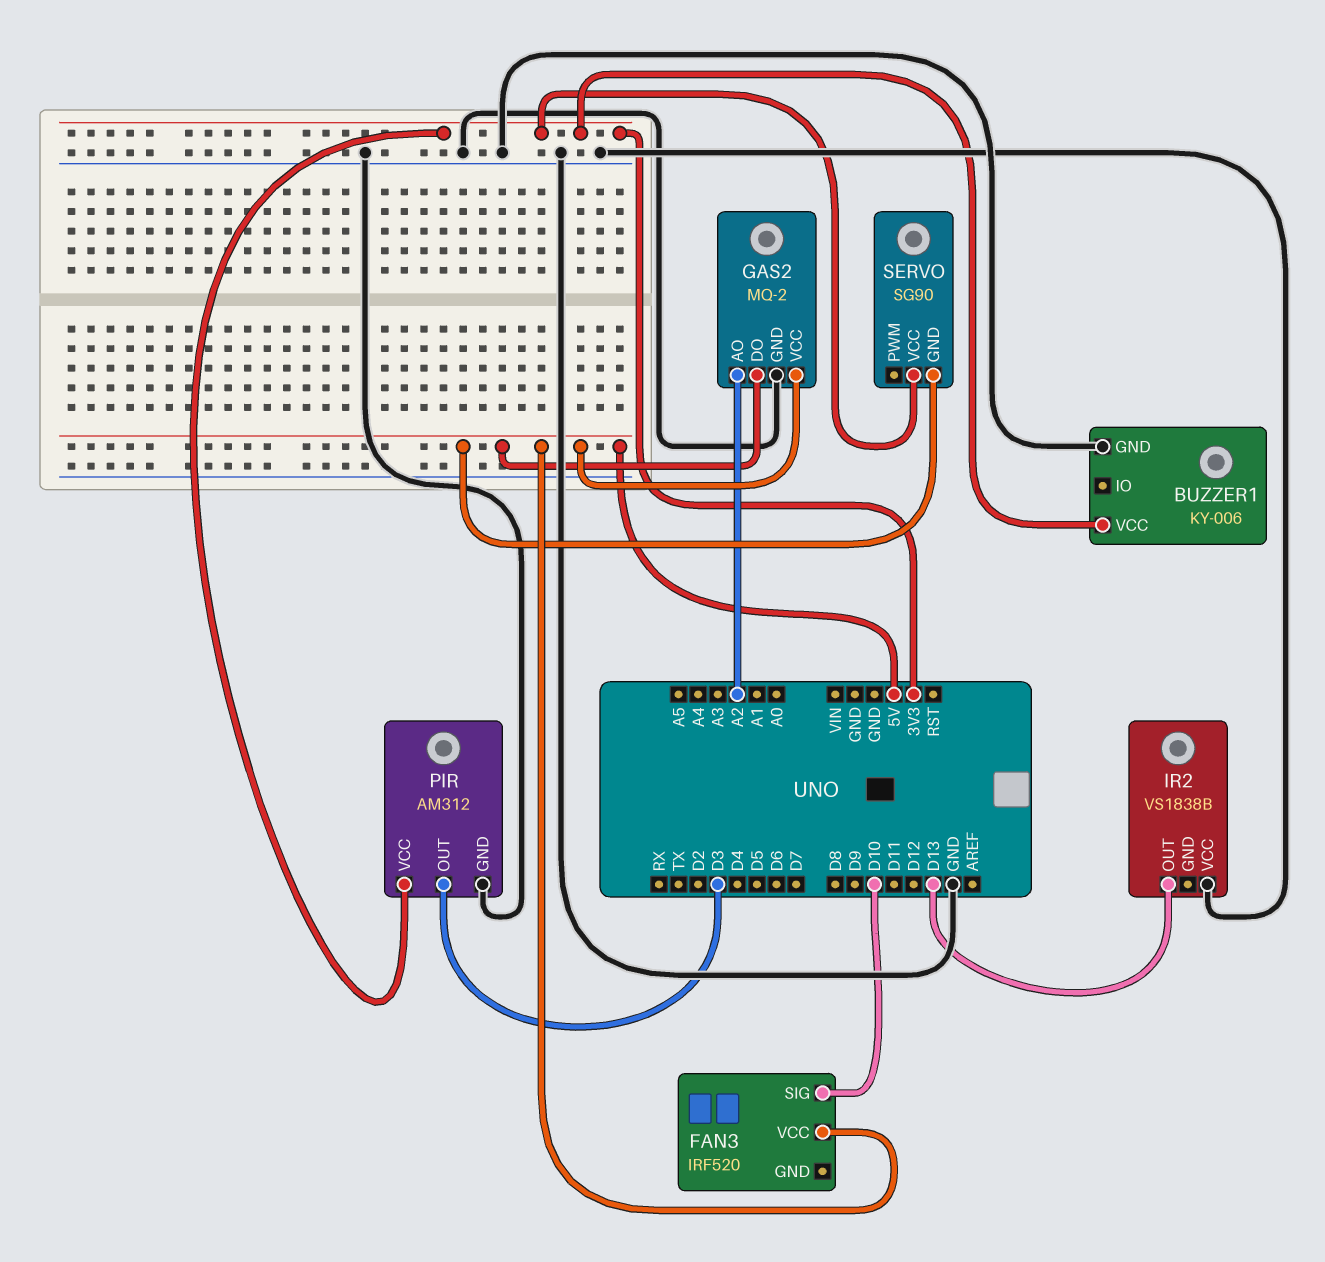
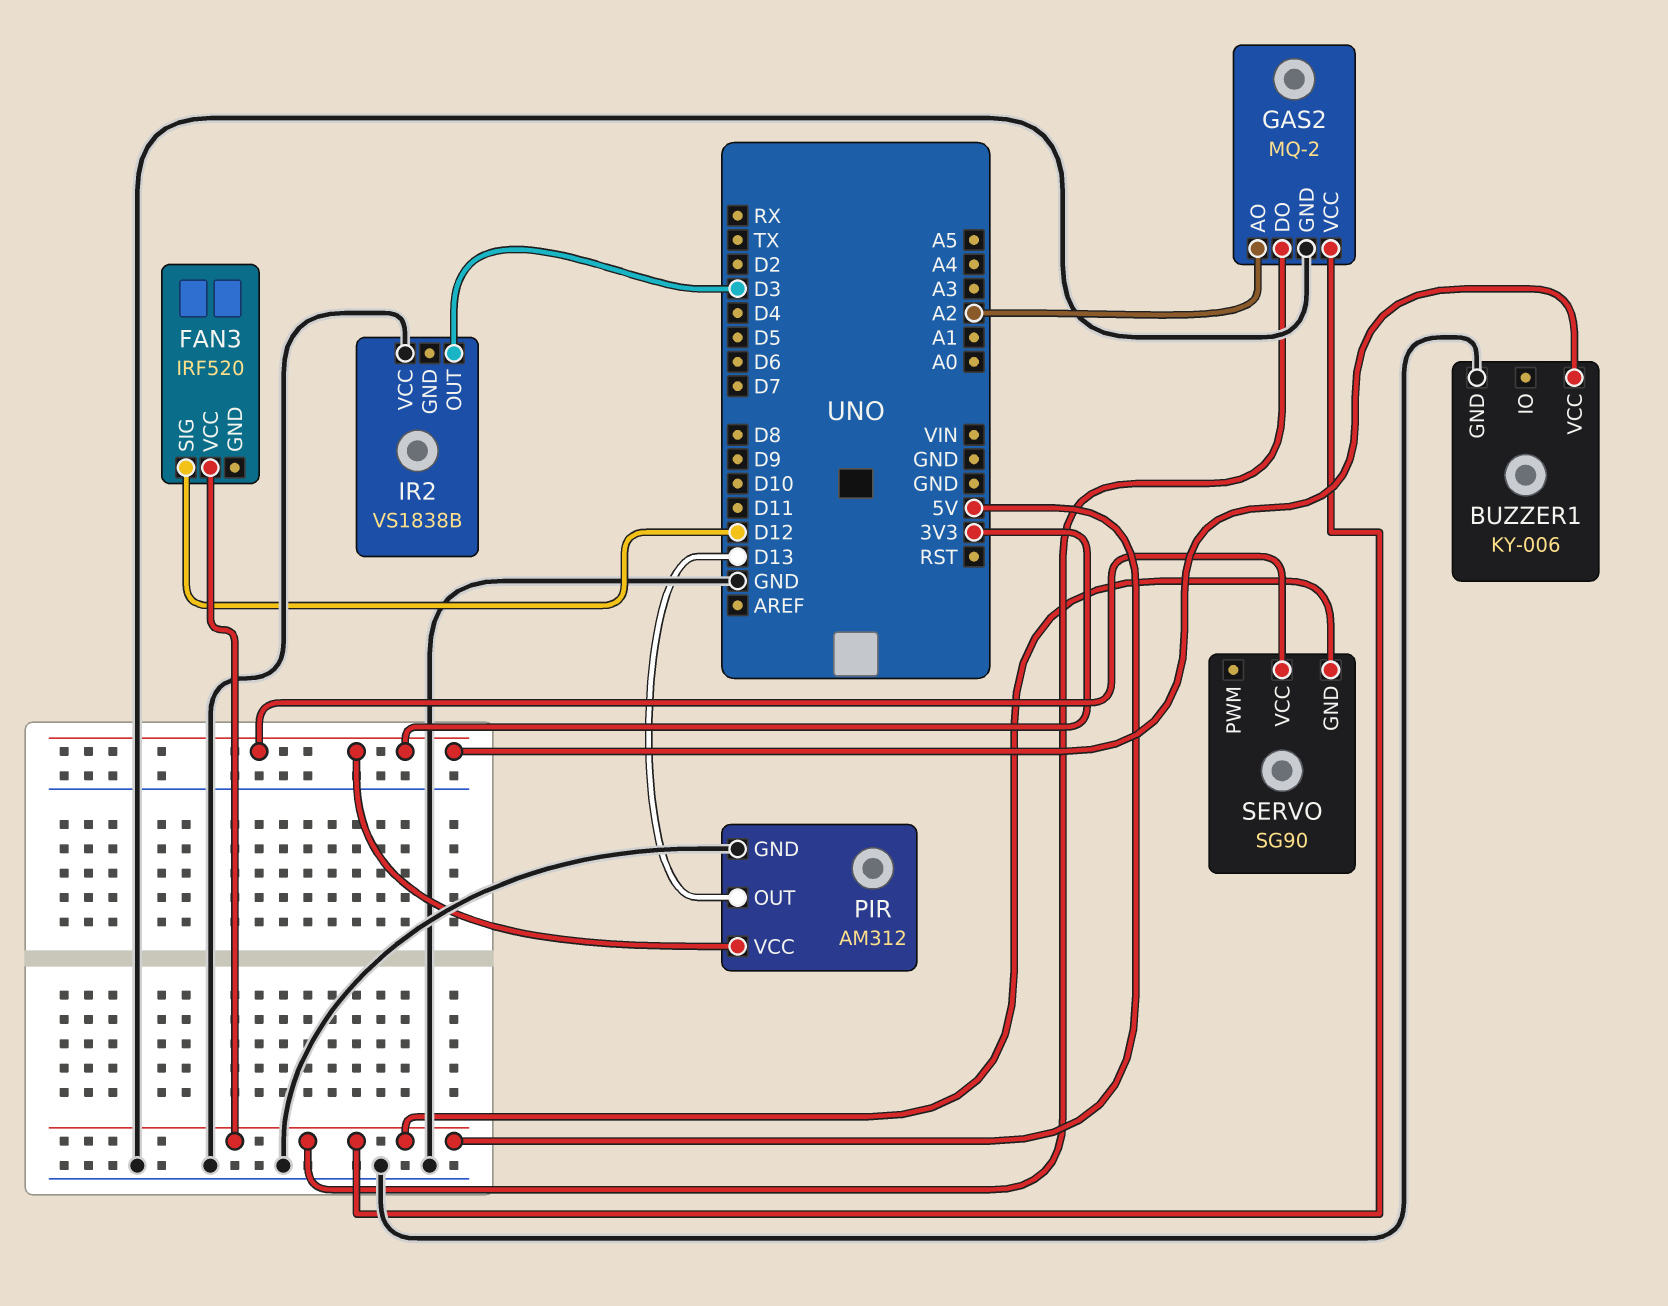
FAN3 pin SIG: D10 -> D12
IR2 pin OUT: D13 -> D3
PIR pin OUT: D3 -> D13

